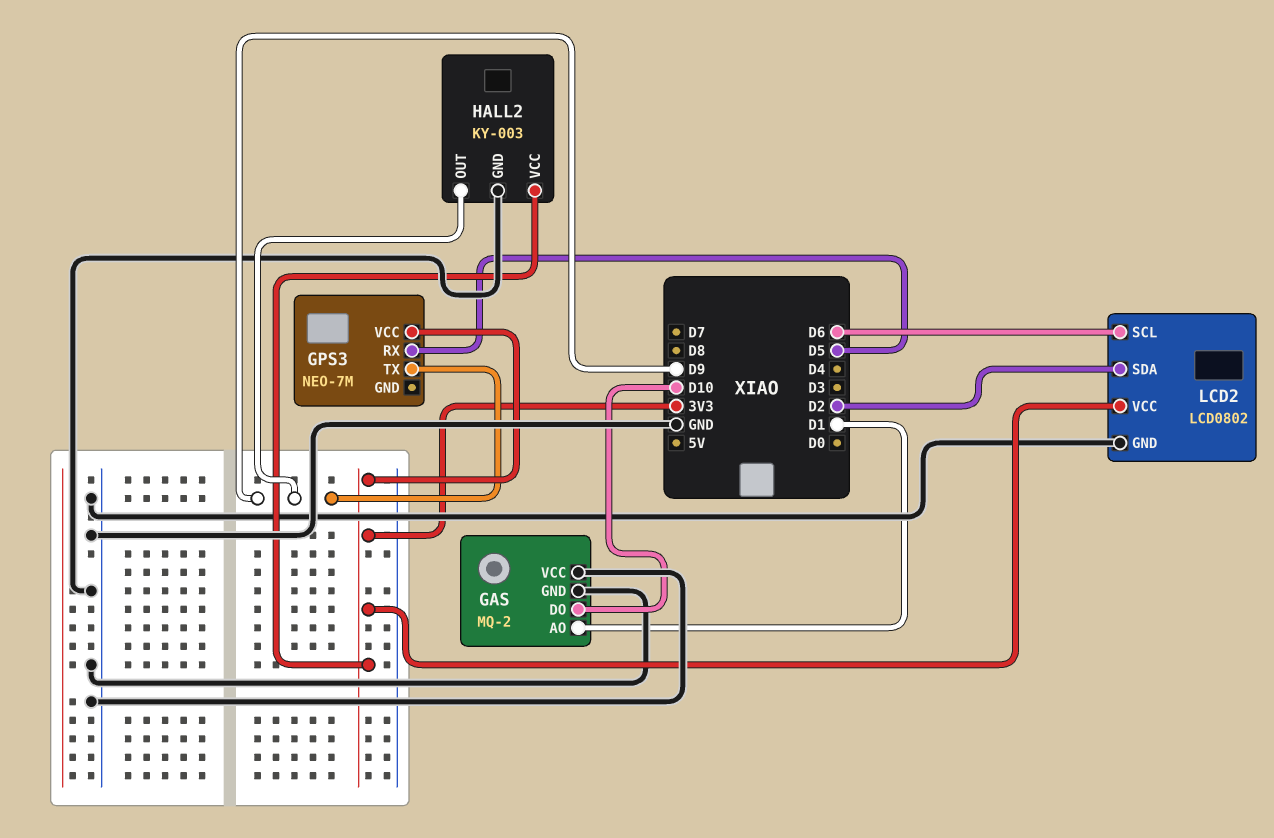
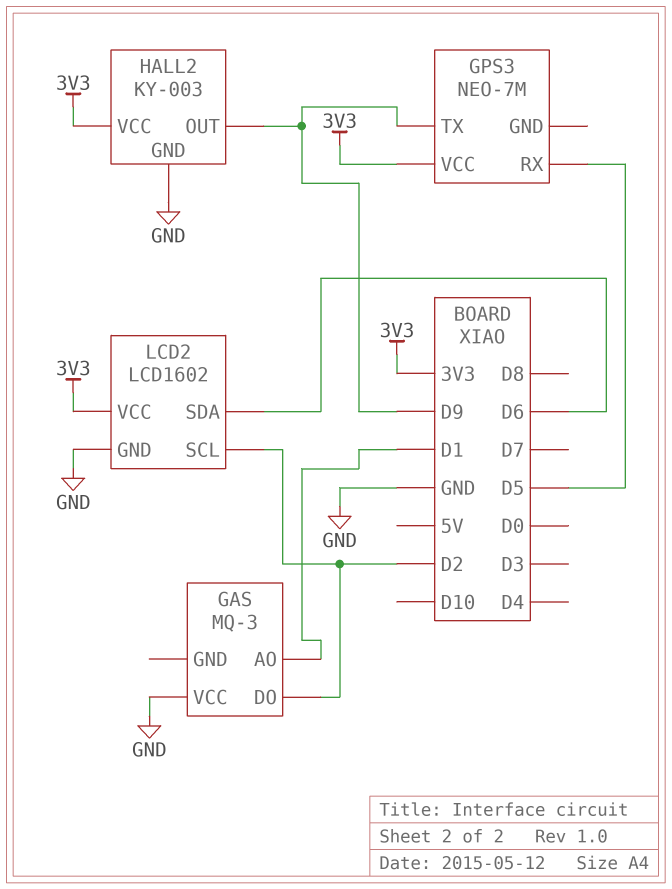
GAS: MQ-2 -> MQ-3
GAS pin DO: D10 -> D2
GAS pin GND: GND -> none
LCD2: LCD0802 -> LCD1602
LCD2 pin SCL: D6 -> D2
LCD2 pin SDA: D2 -> D6

